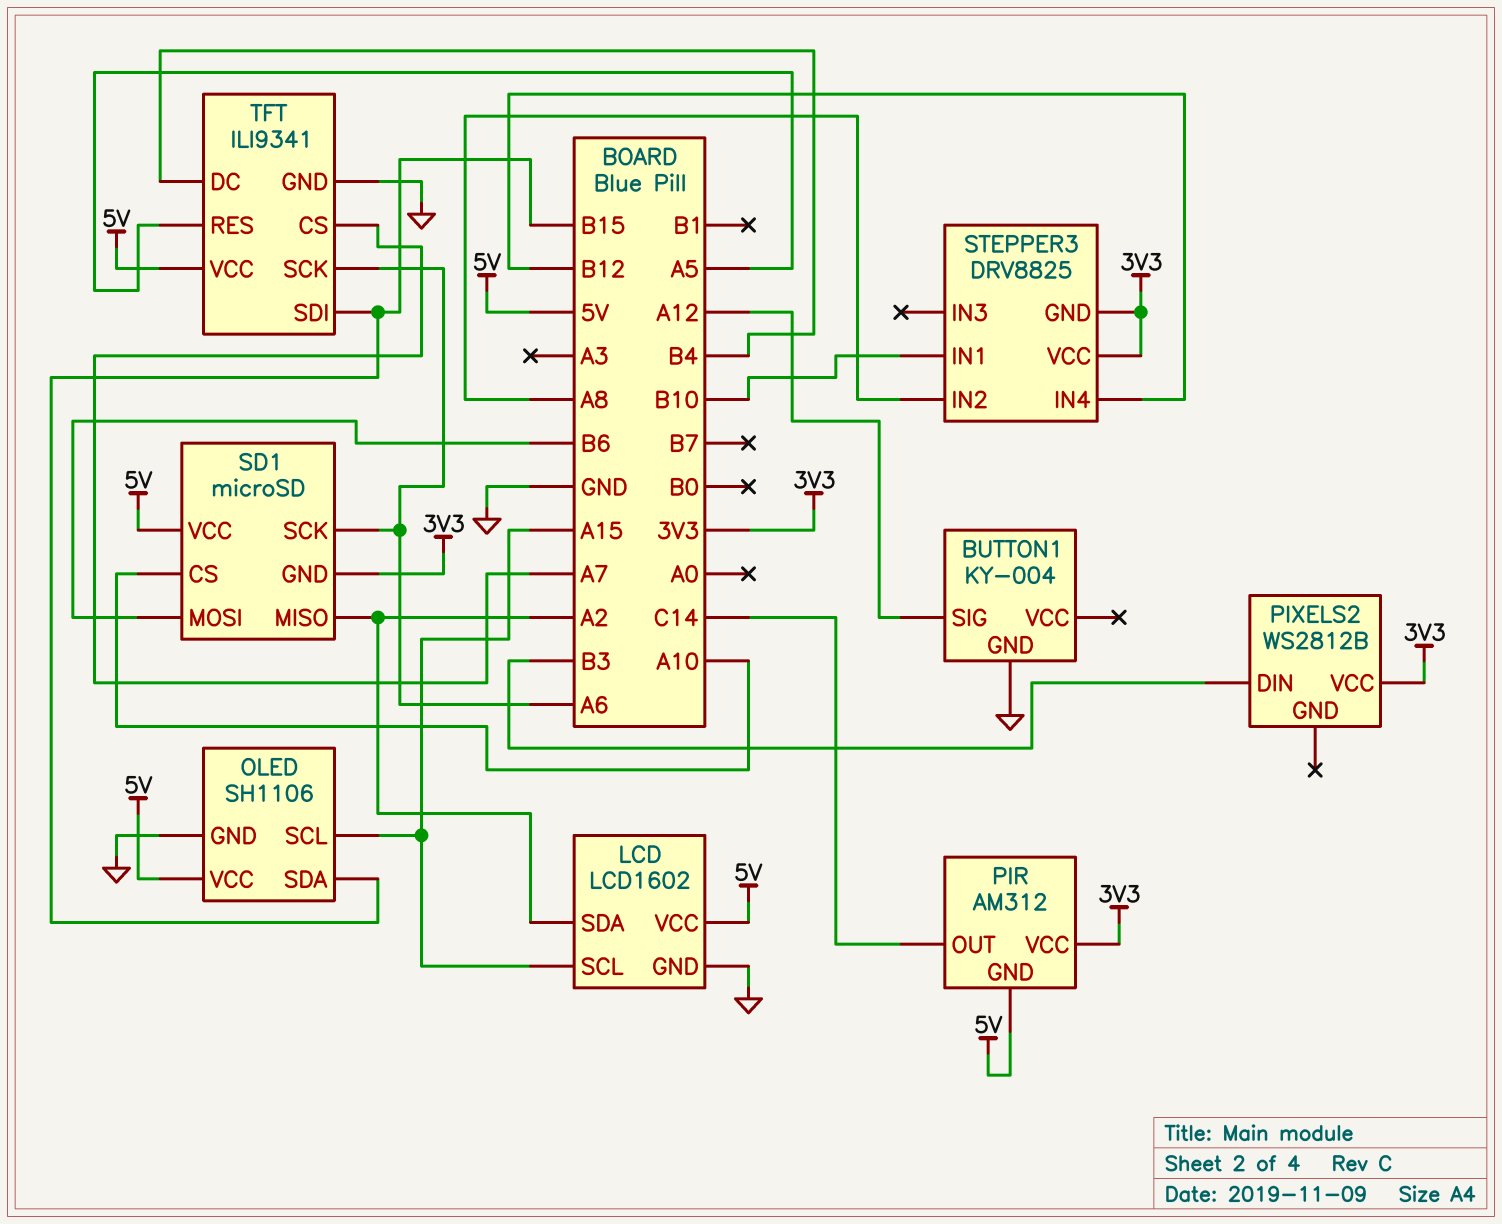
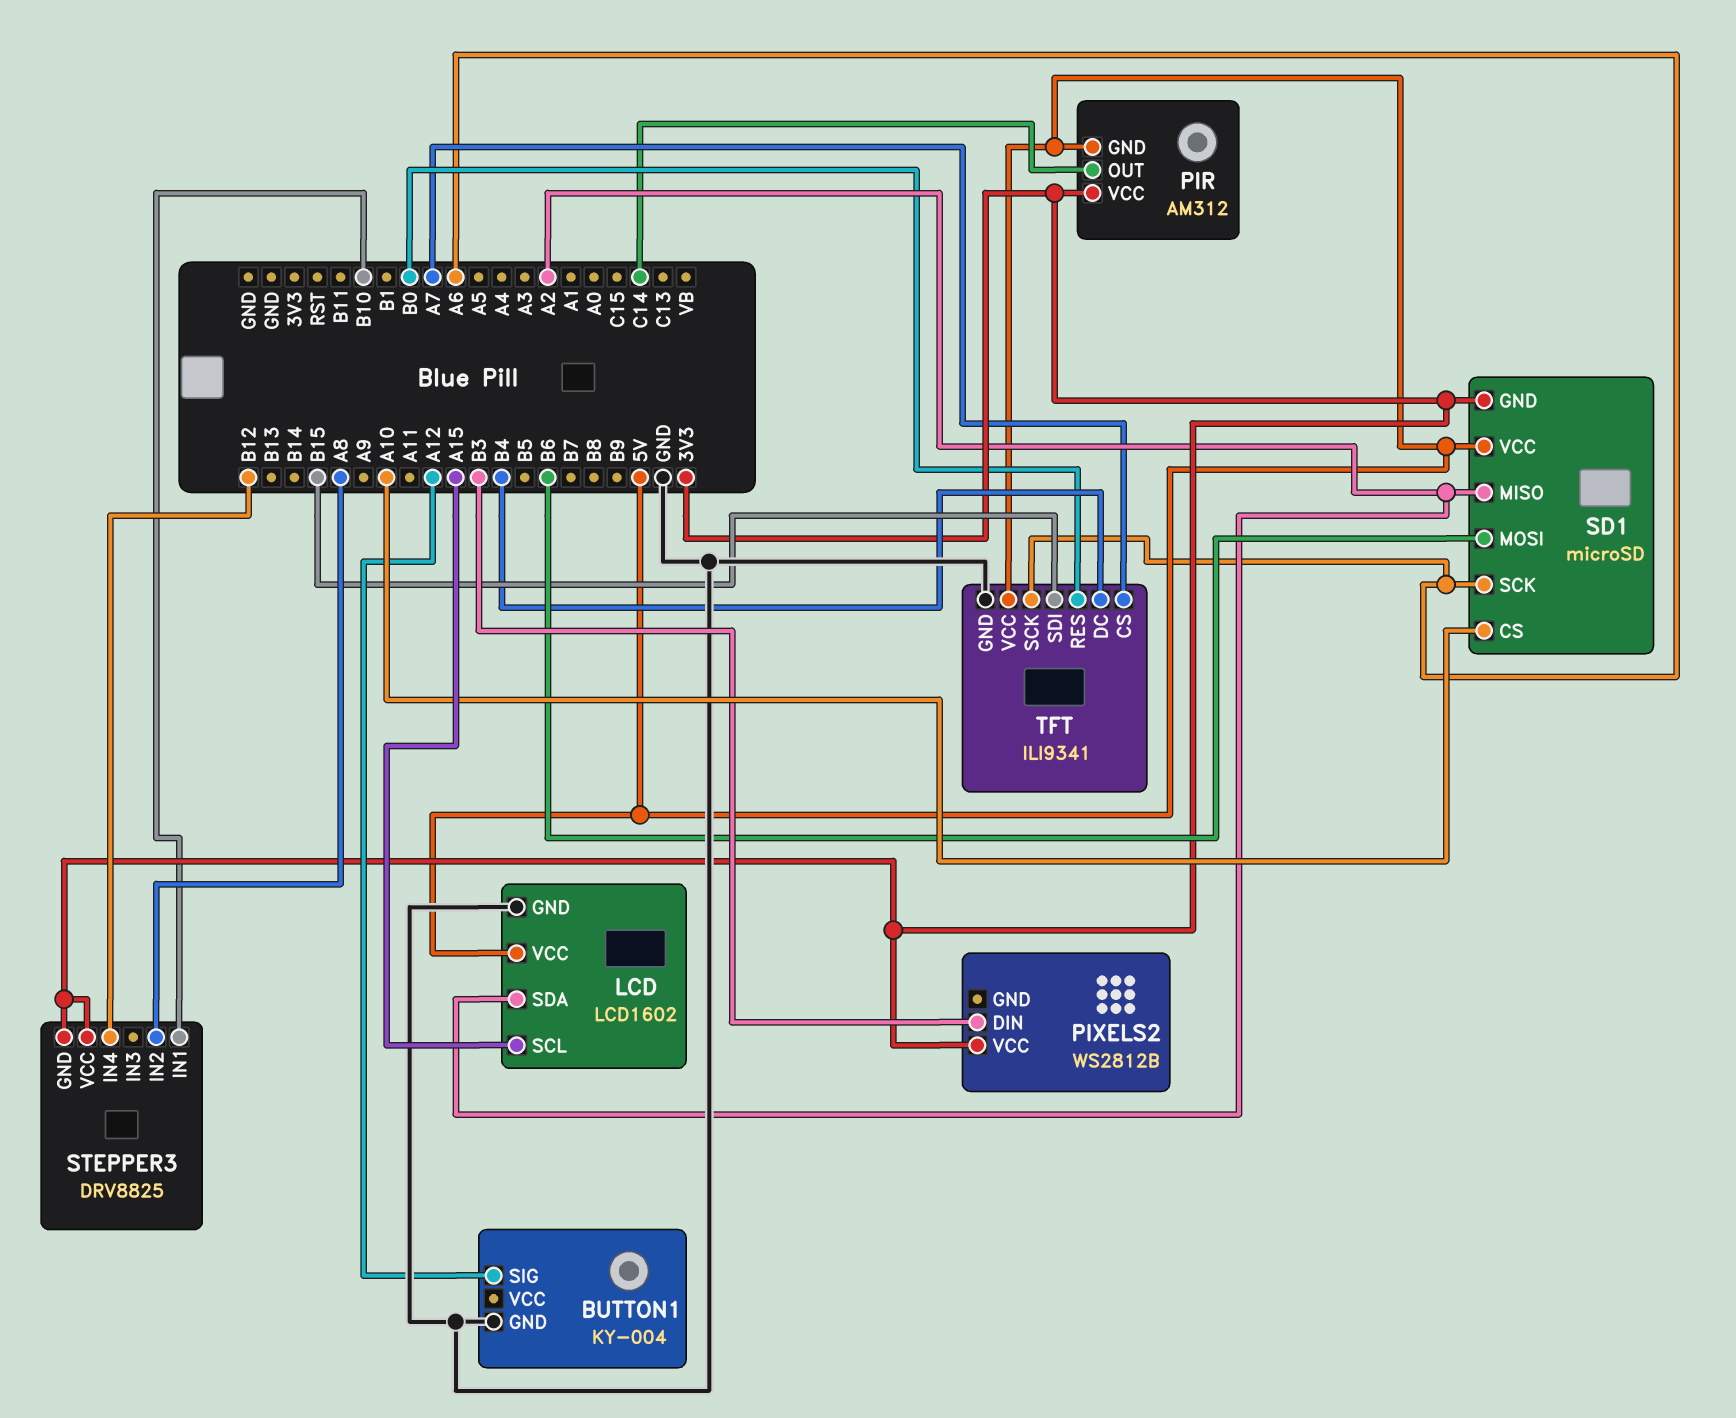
OLED: SH1106 -> none
OLED pin GND: GND -> none
OLED pin SCL: A15 -> none
OLED pin SDA: B15 -> none
OLED pin VCC: 5V -> none
TFT pin RES: A5 -> B0

